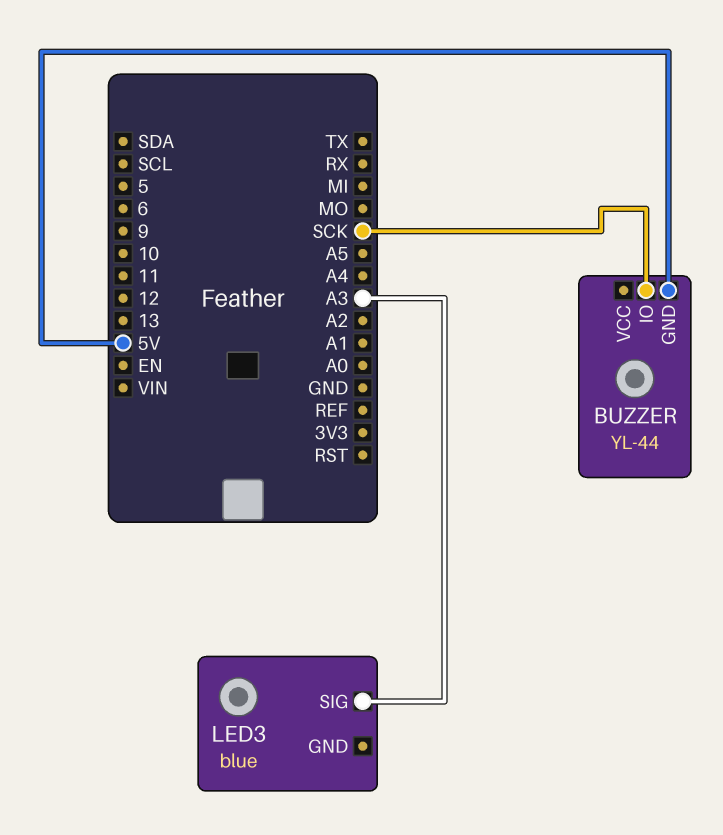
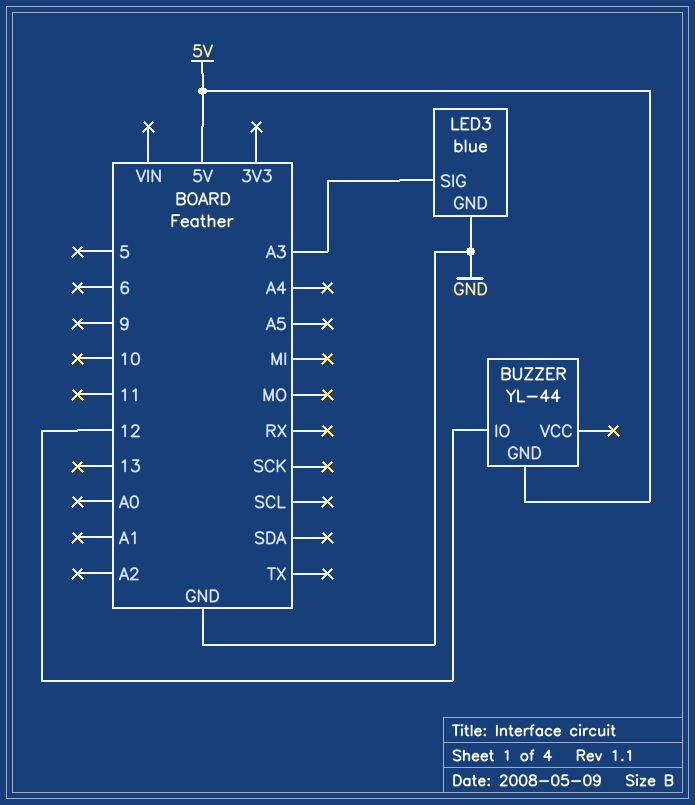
BUZZER pin IO: SCK -> 12
LED3 pin GND: none -> GND

